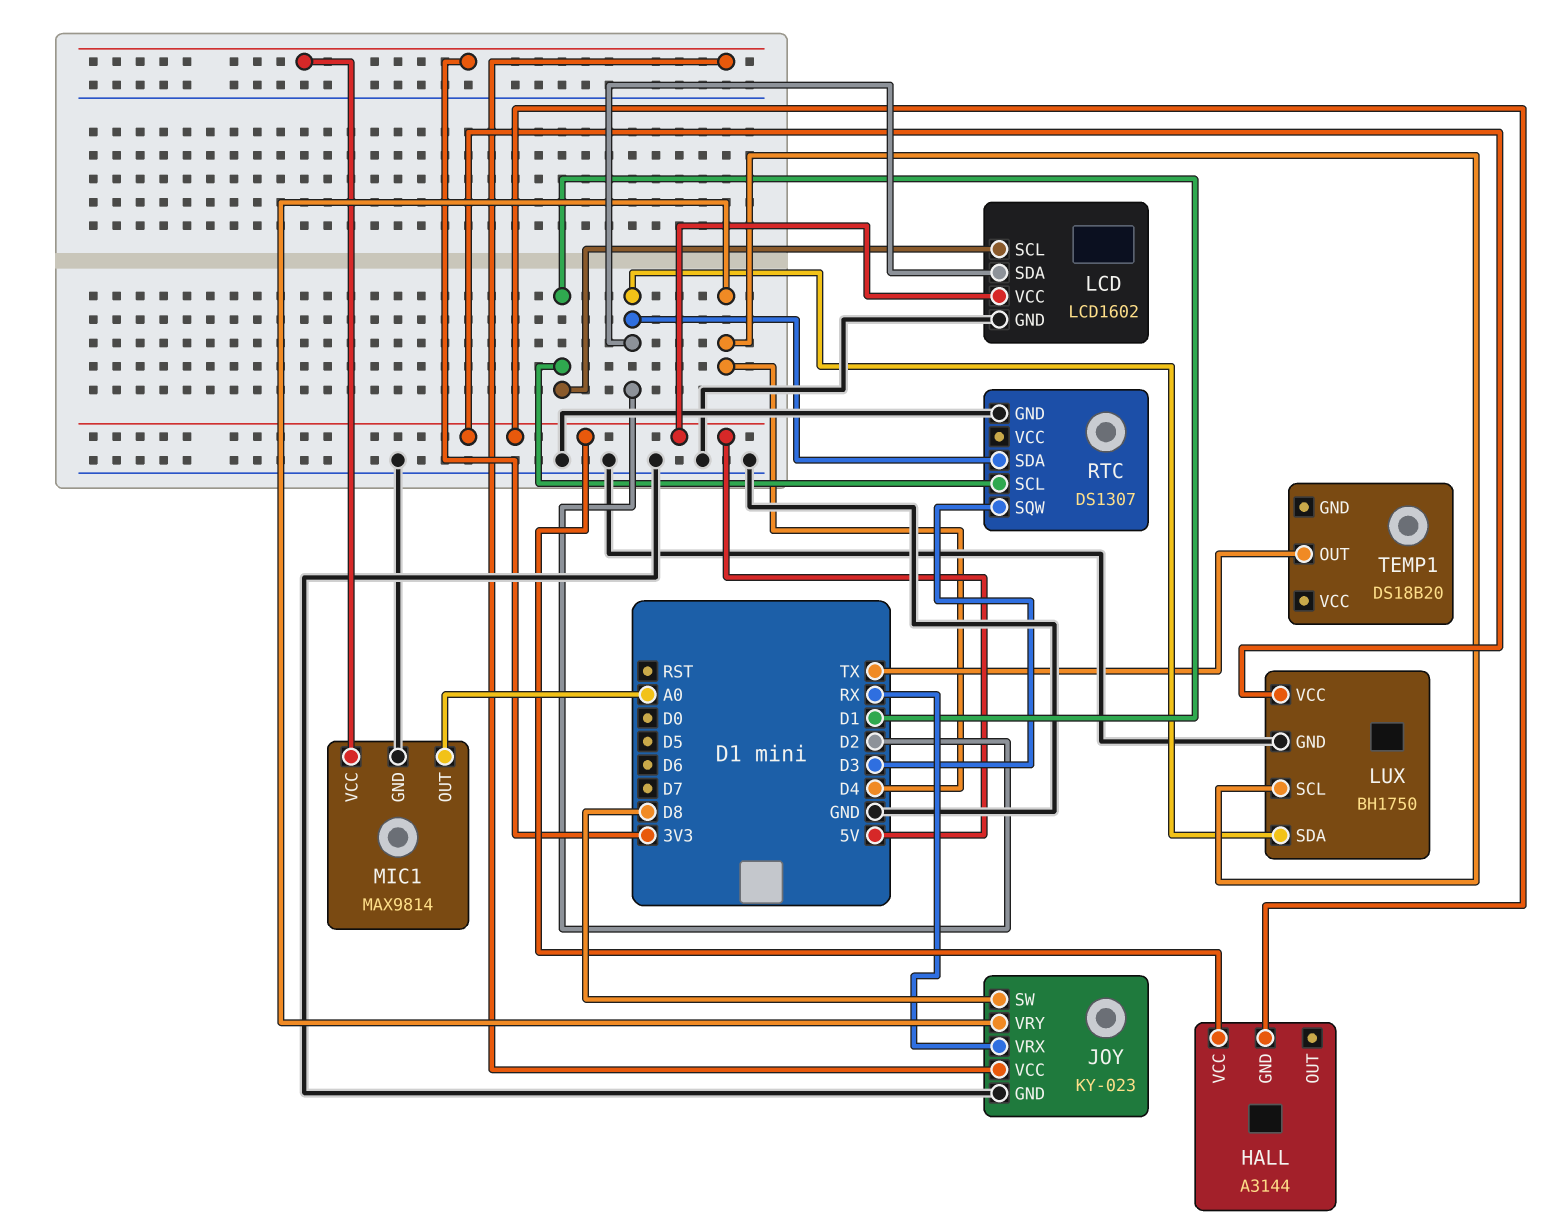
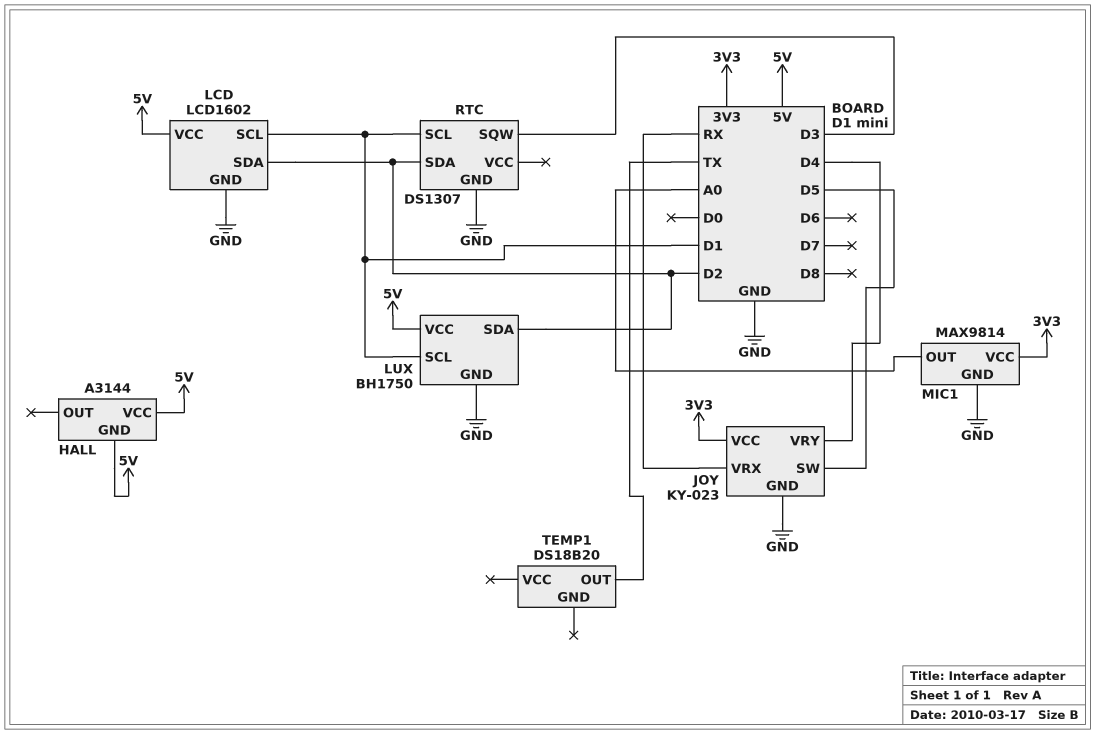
JOY pin SW: D8 -> D5
LUX pin SCL: D4 -> D1

